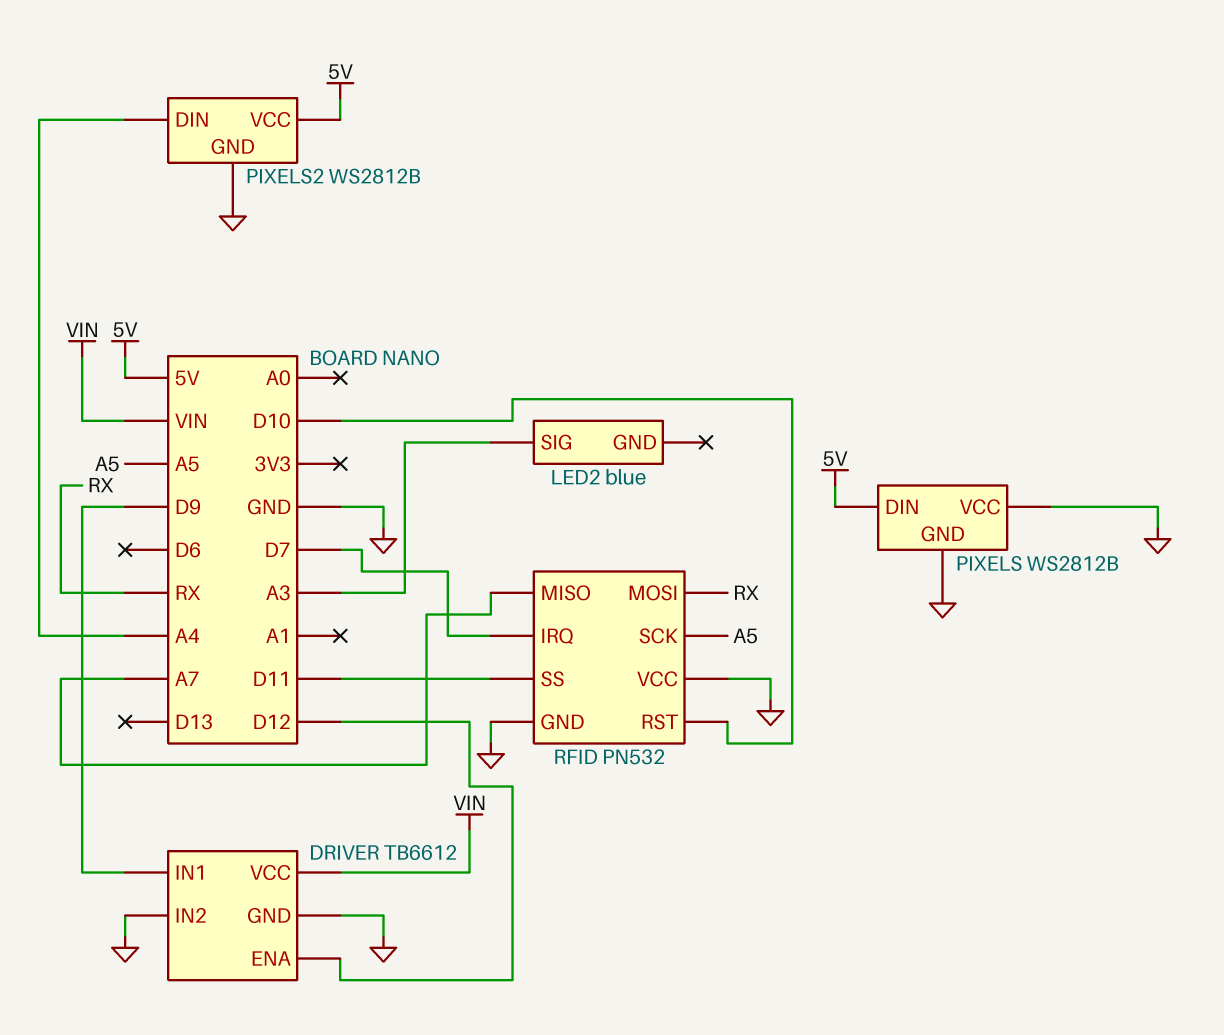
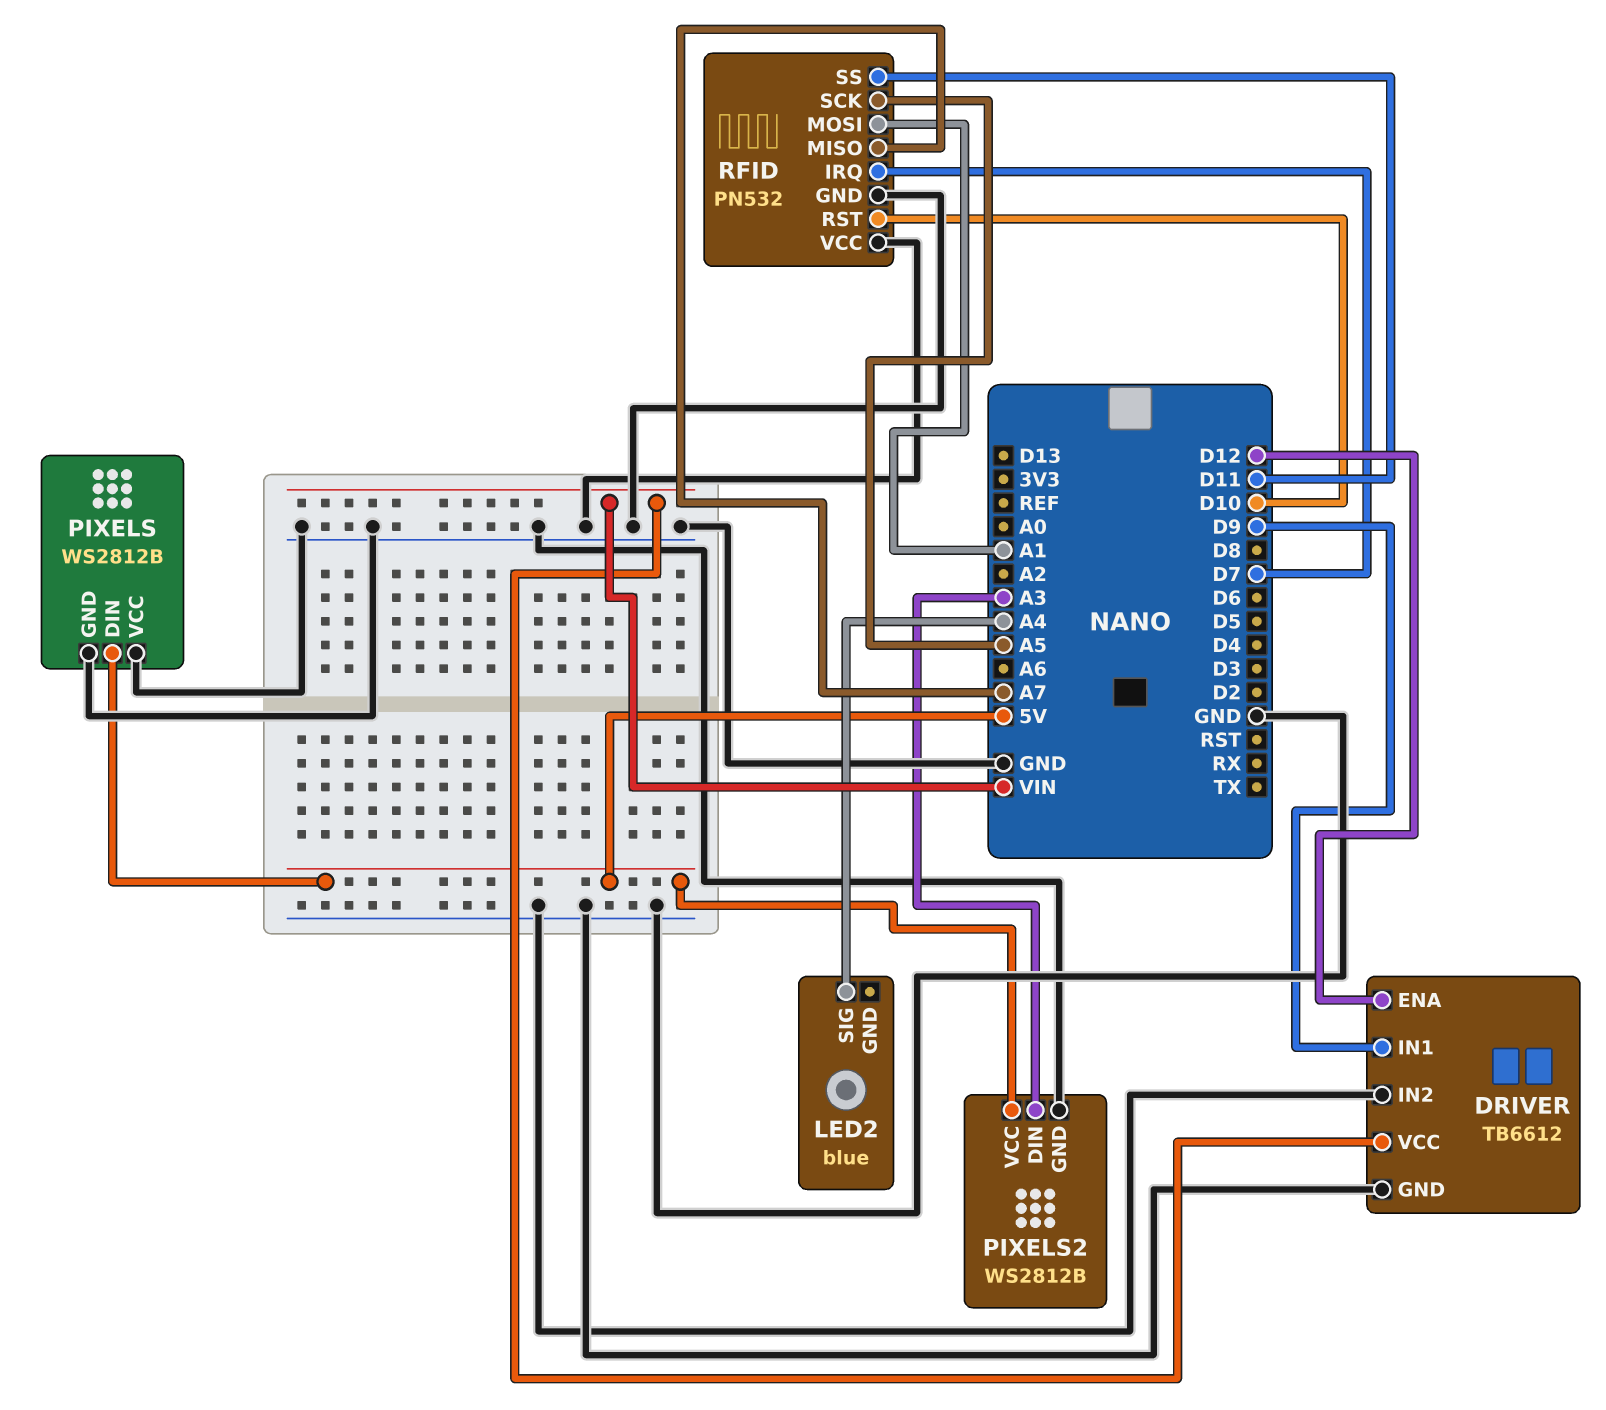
LED2 pin SIG: A3 -> A4
PIXELS2 pin DIN: A4 -> A3
RFID pin MOSI: RX -> A1

